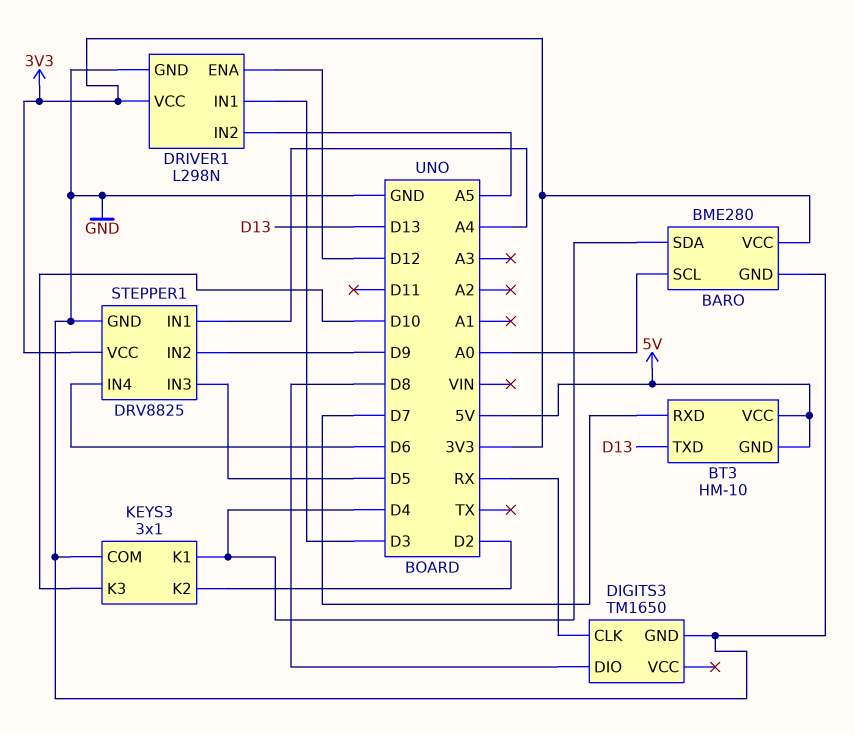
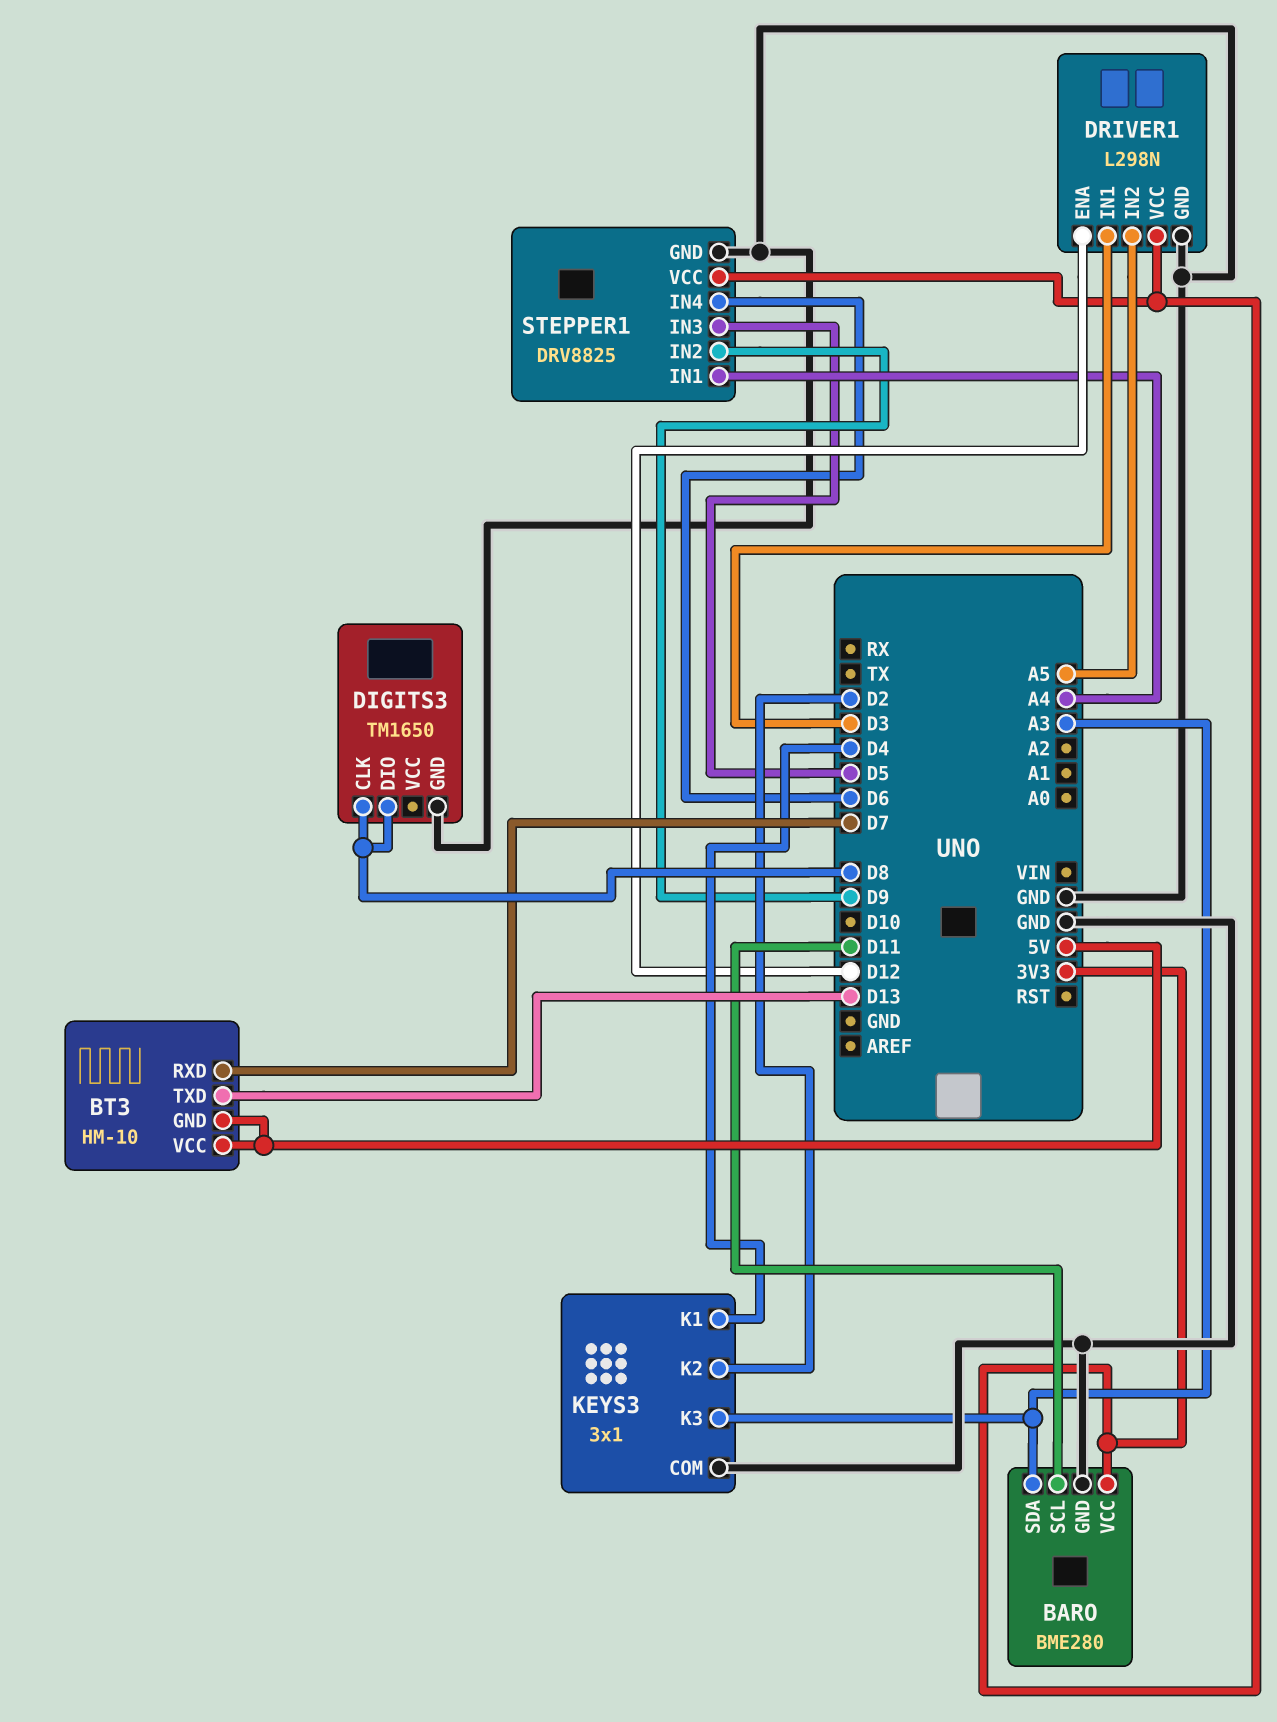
BARO pin SCL: A0 -> D11
BARO pin SDA: D4 -> A3
DIGITS3 pin CLK: RX -> D8
KEYS3 pin K3: D10 -> A3

